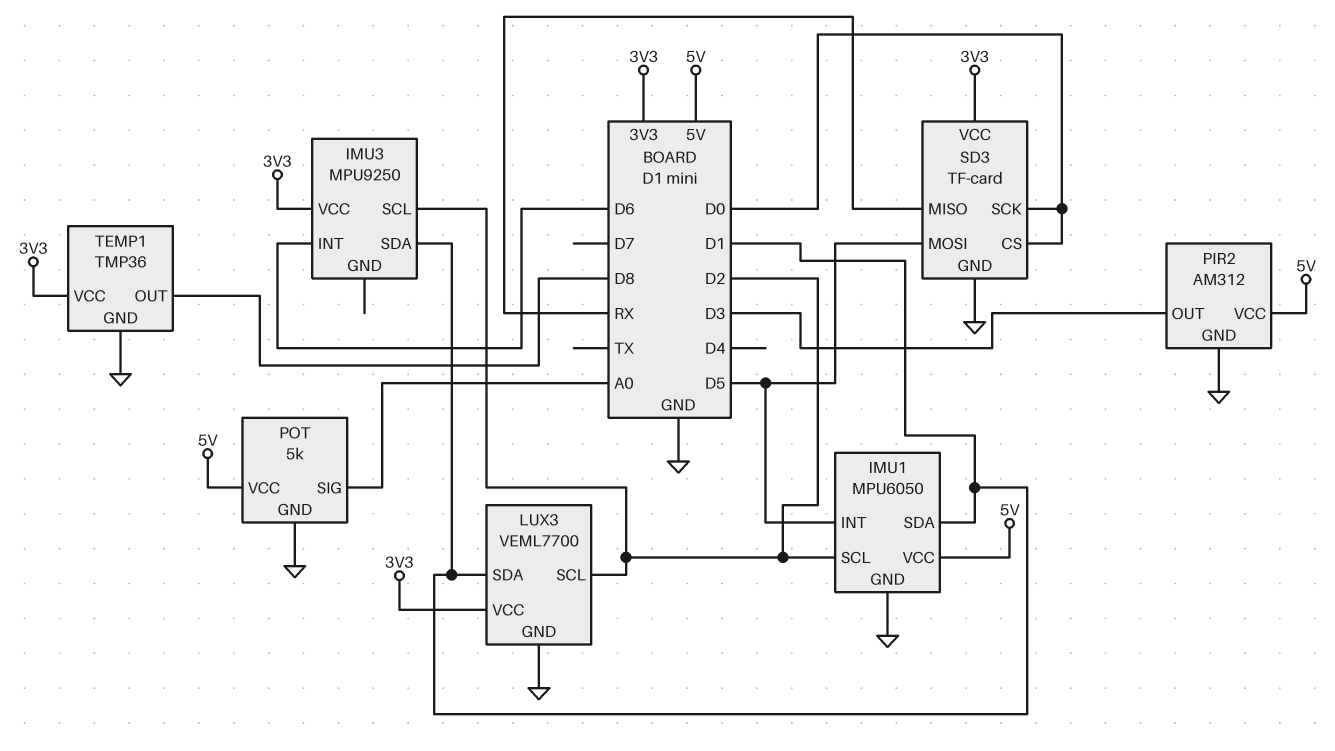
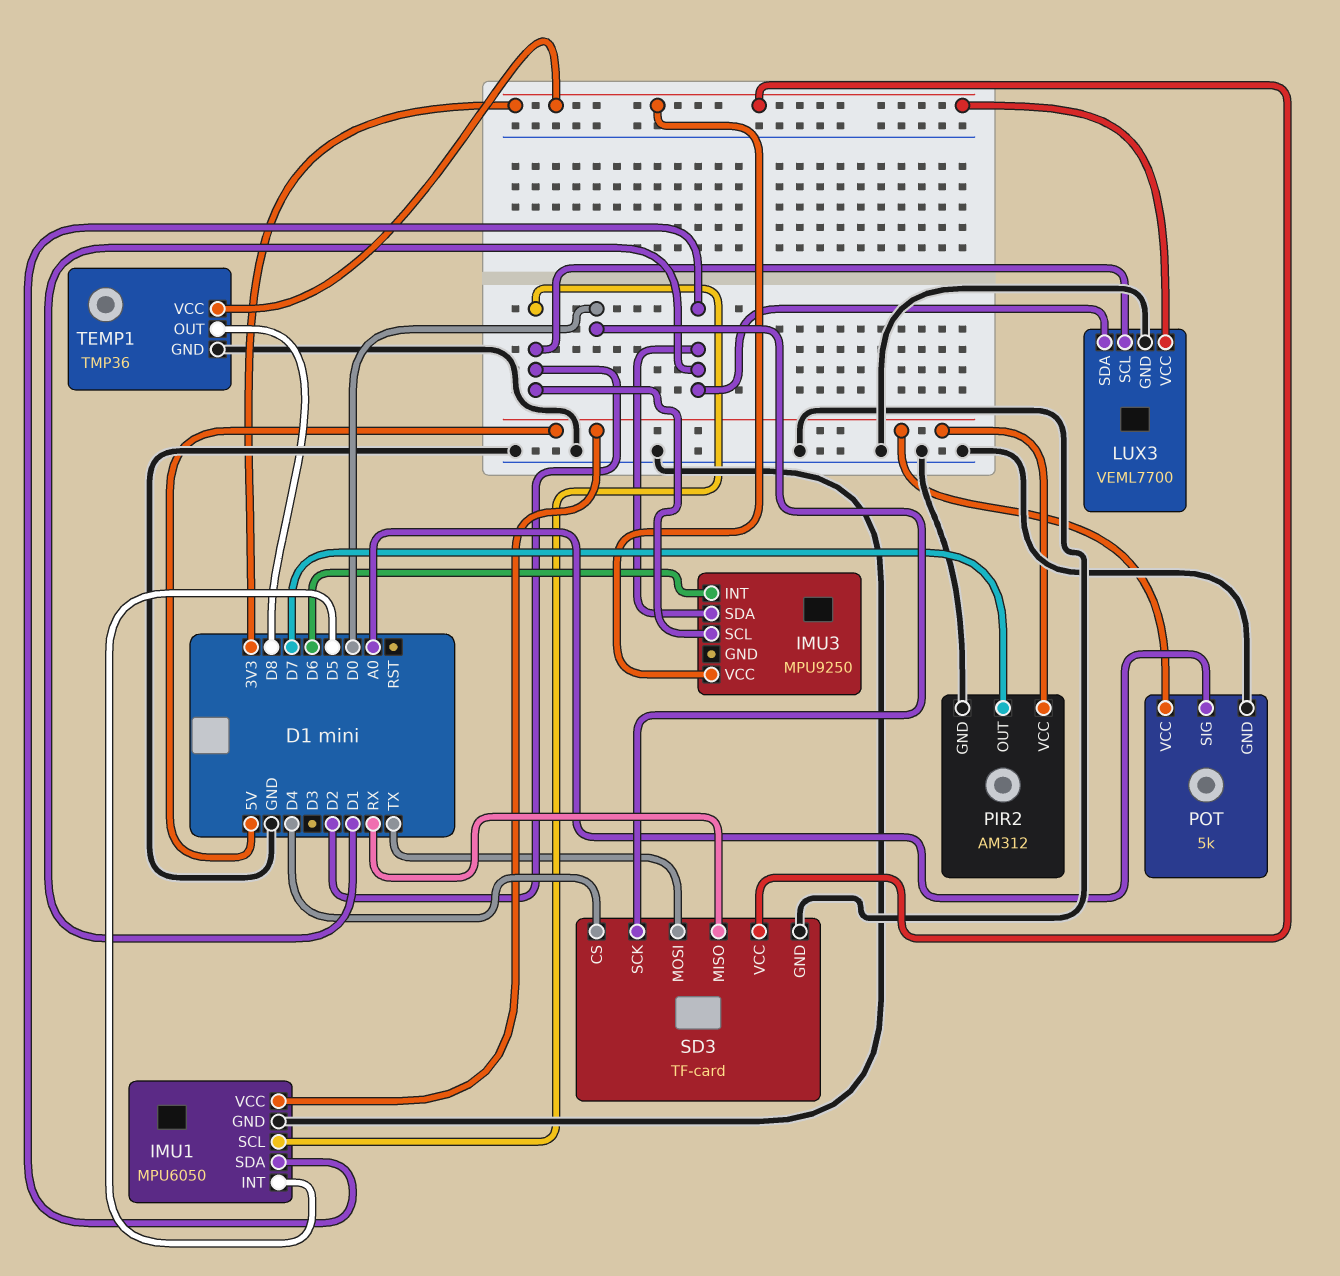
PIR2 pin OUT: D3 -> D7
SD3 pin CS: D0 -> D4
SD3 pin MOSI: D5 -> TX

